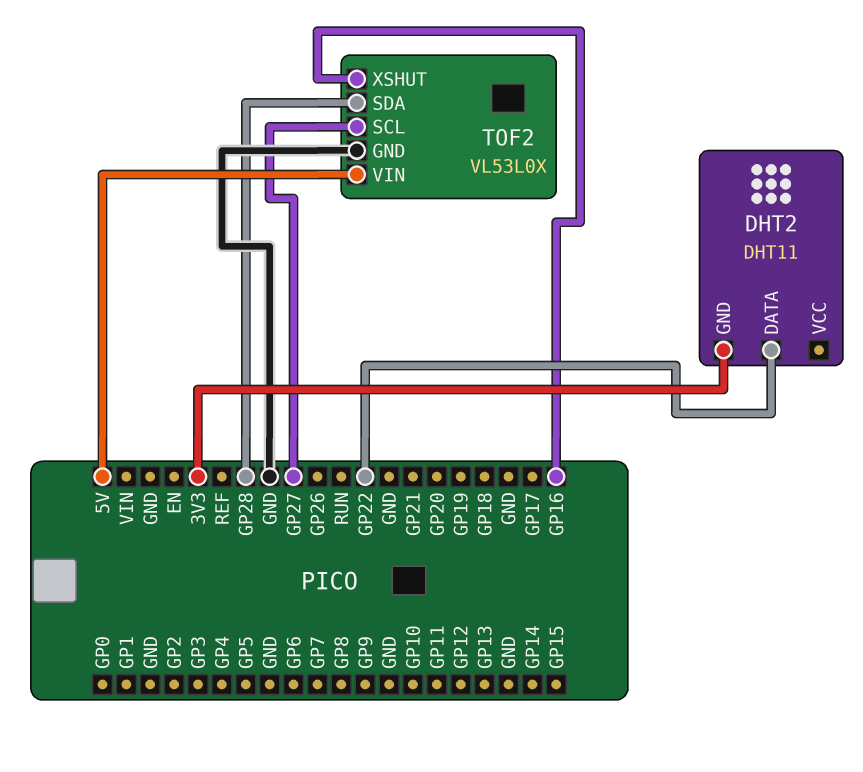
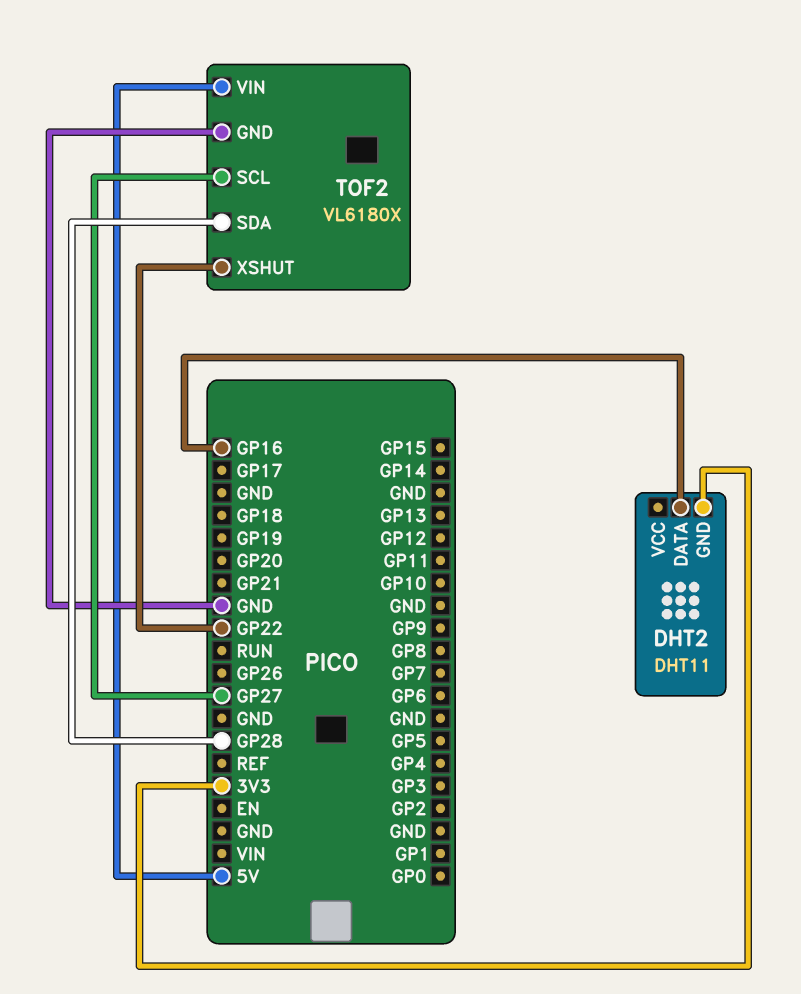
DHT2 pin DATA: GP22 -> GP16
TOF2: VL53L0X -> VL6180X
TOF2 pin XSHUT: GP16 -> GP22

